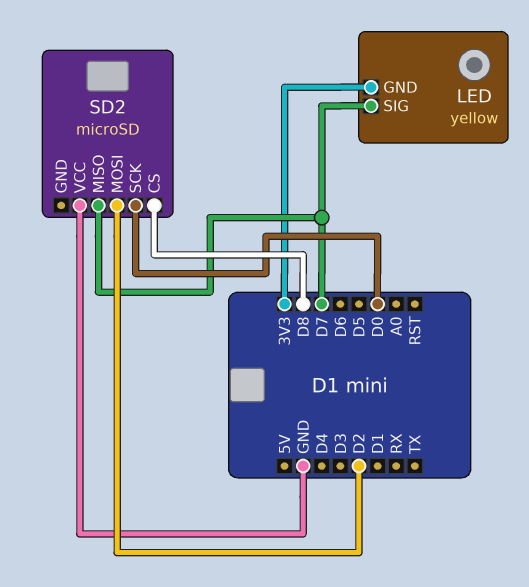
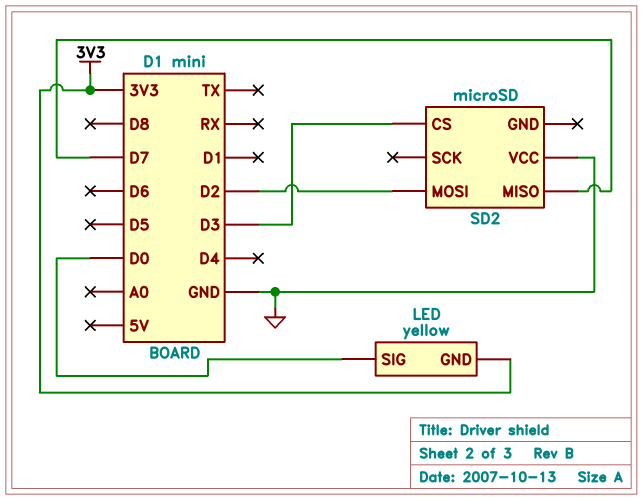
LED pin SIG: D7 -> D0
SD2 pin CS: D8 -> D3
SD2 pin SCK: D0 -> none

